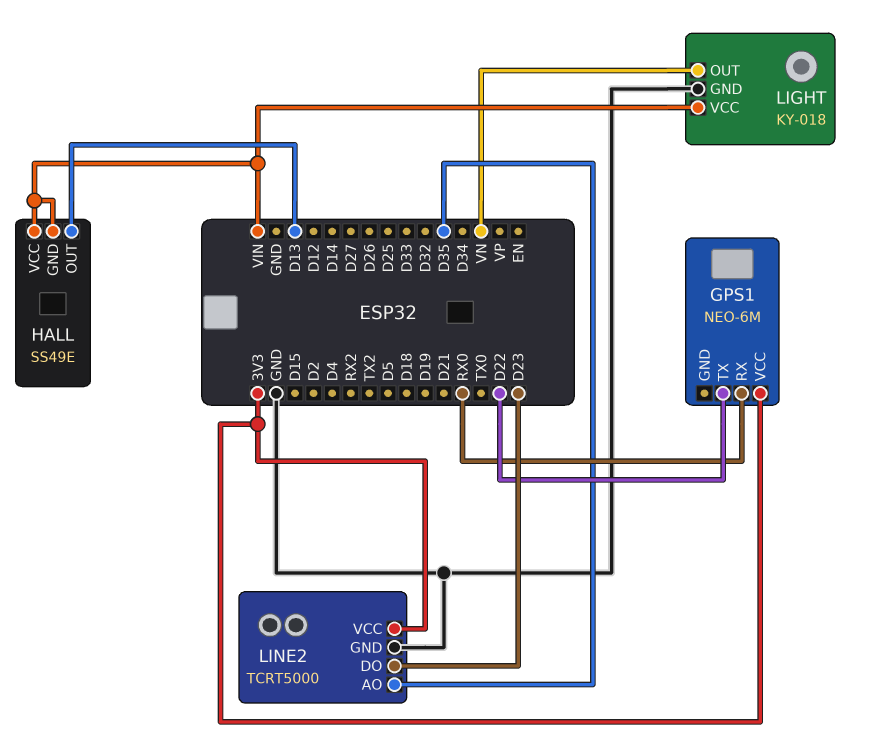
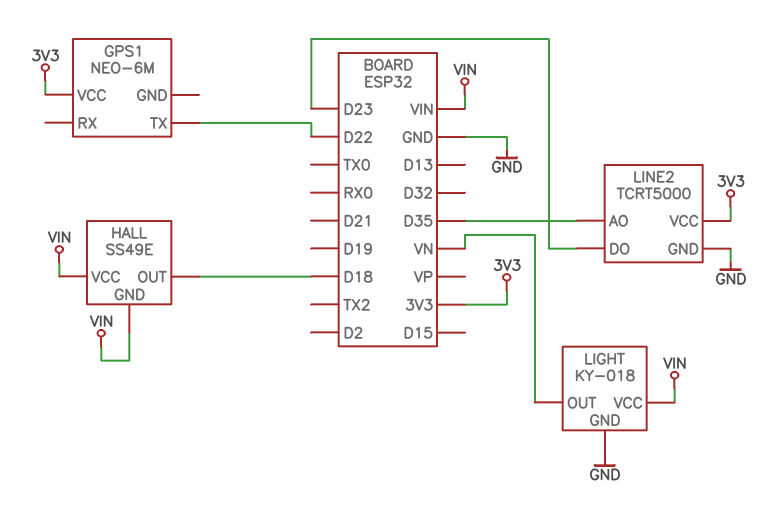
GPS1 pin RX: RX0 -> none
HALL pin OUT: D13 -> D18

